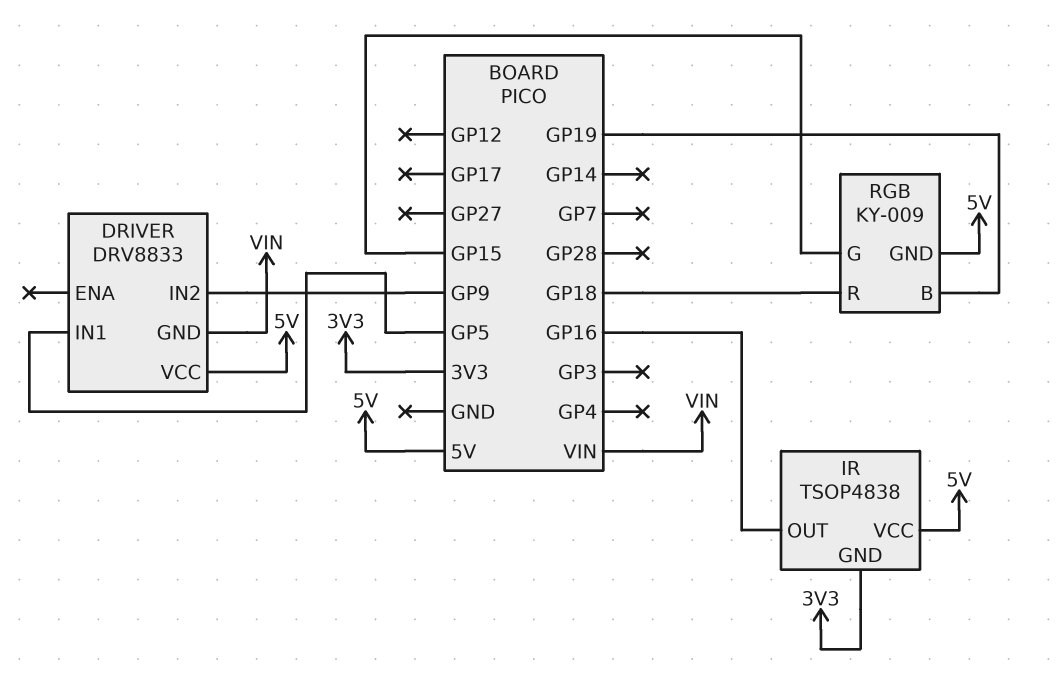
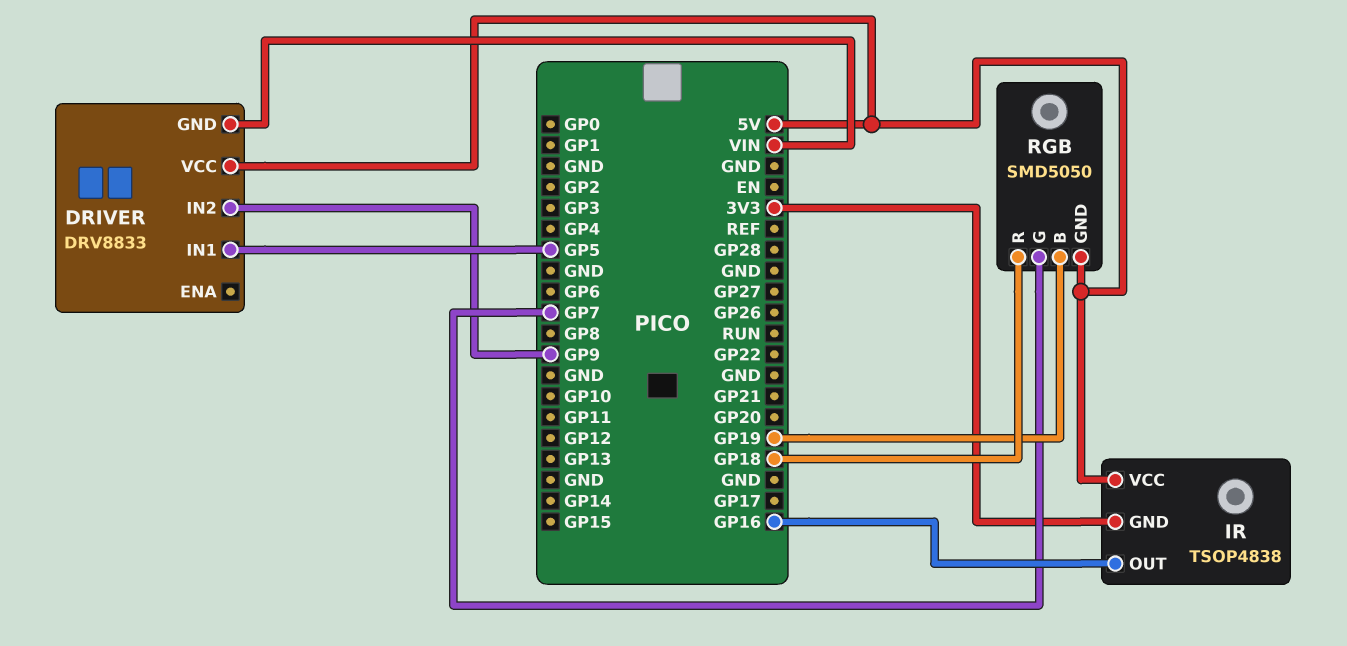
RGB: KY-009 -> SMD5050
RGB pin G: GP15 -> GP7

